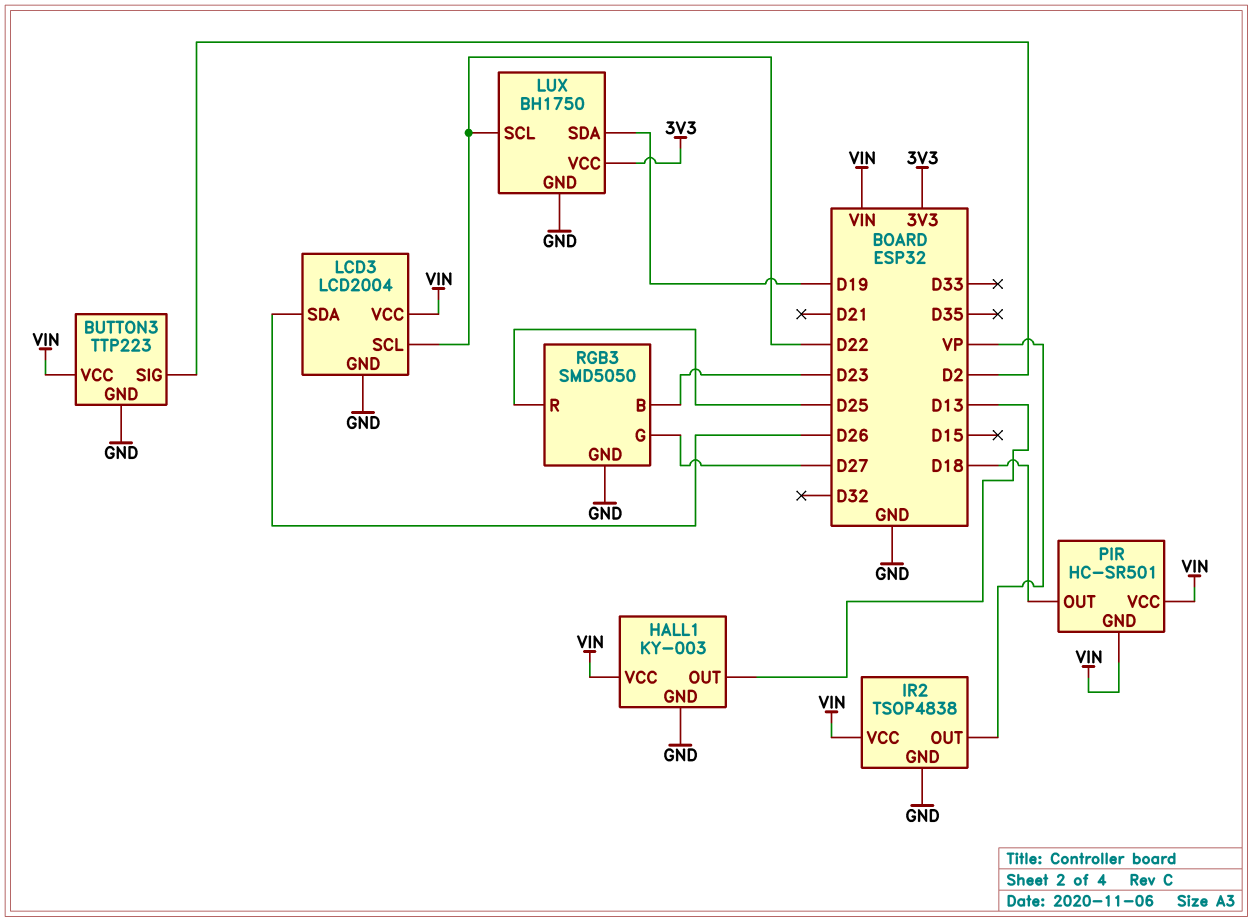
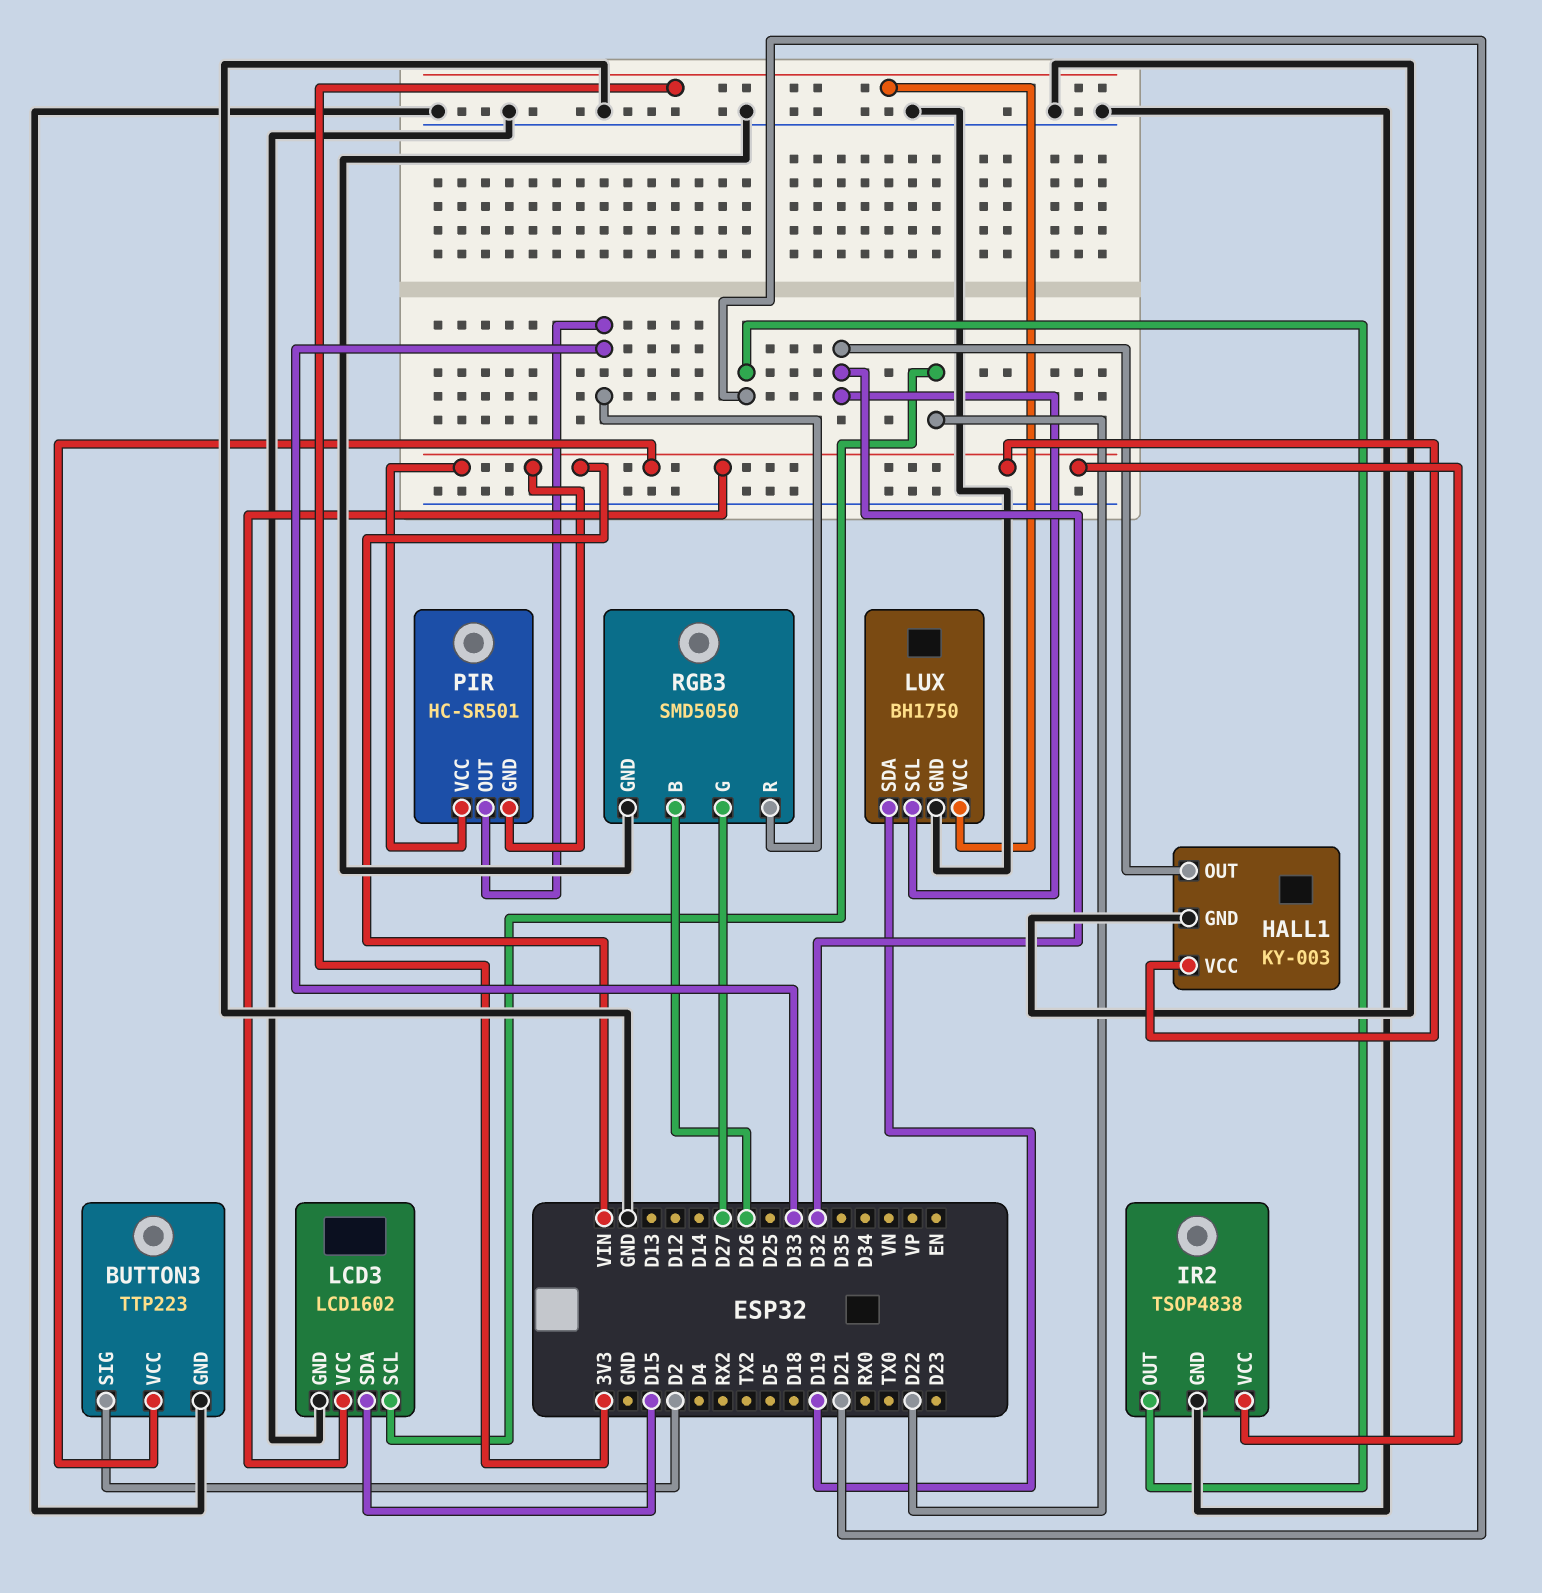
HALL1 pin OUT: D13 -> D32
IR2 pin OUT: VP -> D21
LCD3: LCD2004 -> LCD1602
LCD3 pin SDA: D26 -> D15
LUX pin SCL: D22 -> D32
PIR pin OUT: D18 -> D33
RGB3 pin B: D23 -> D26
RGB3 pin R: D25 -> D33

